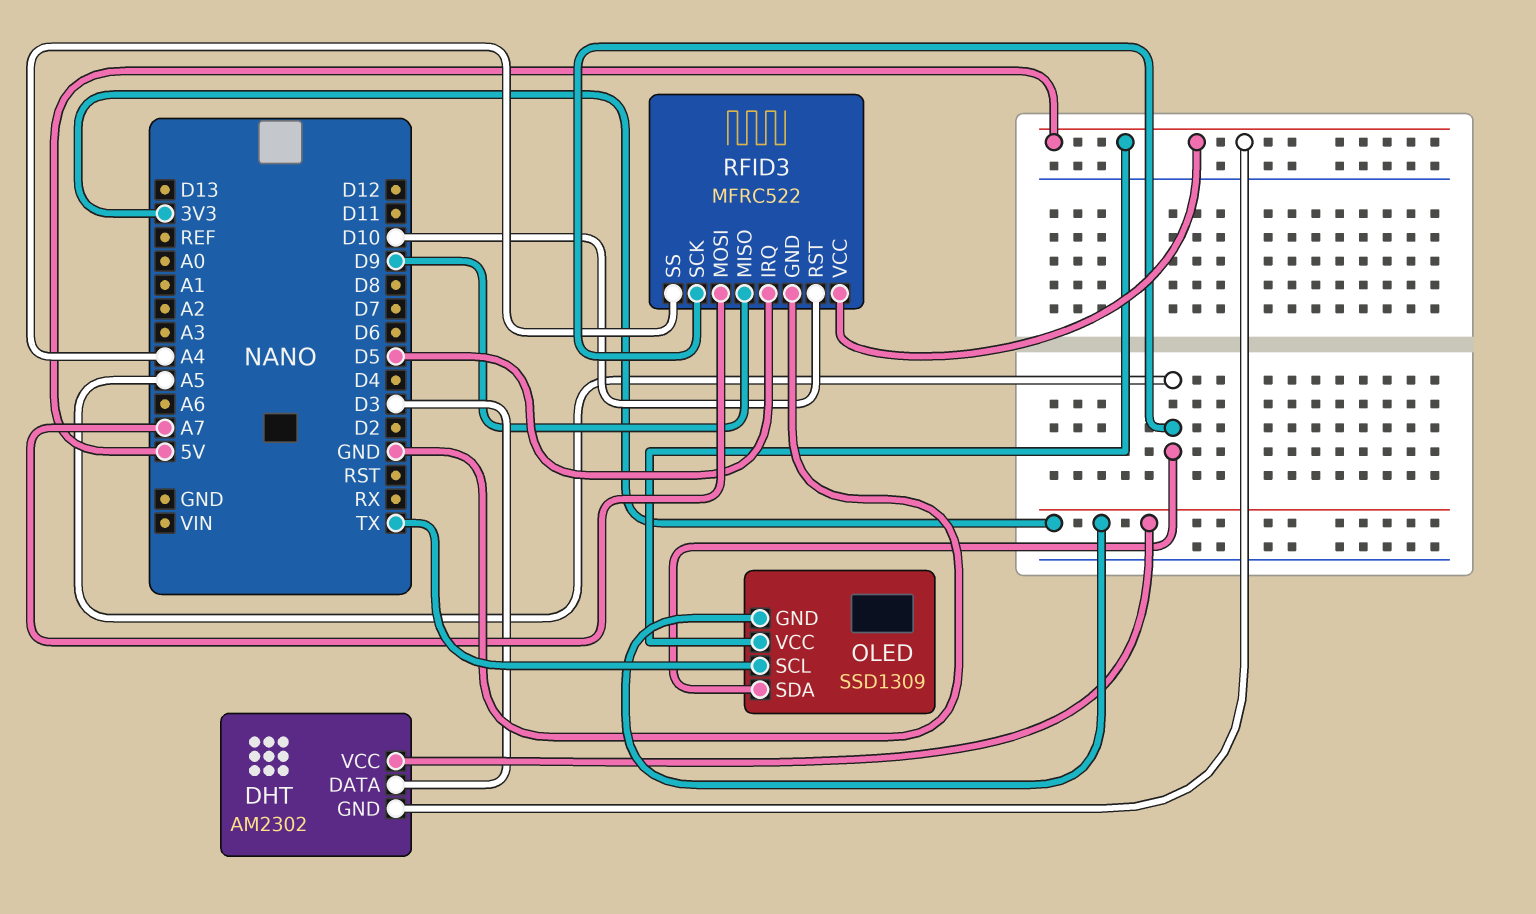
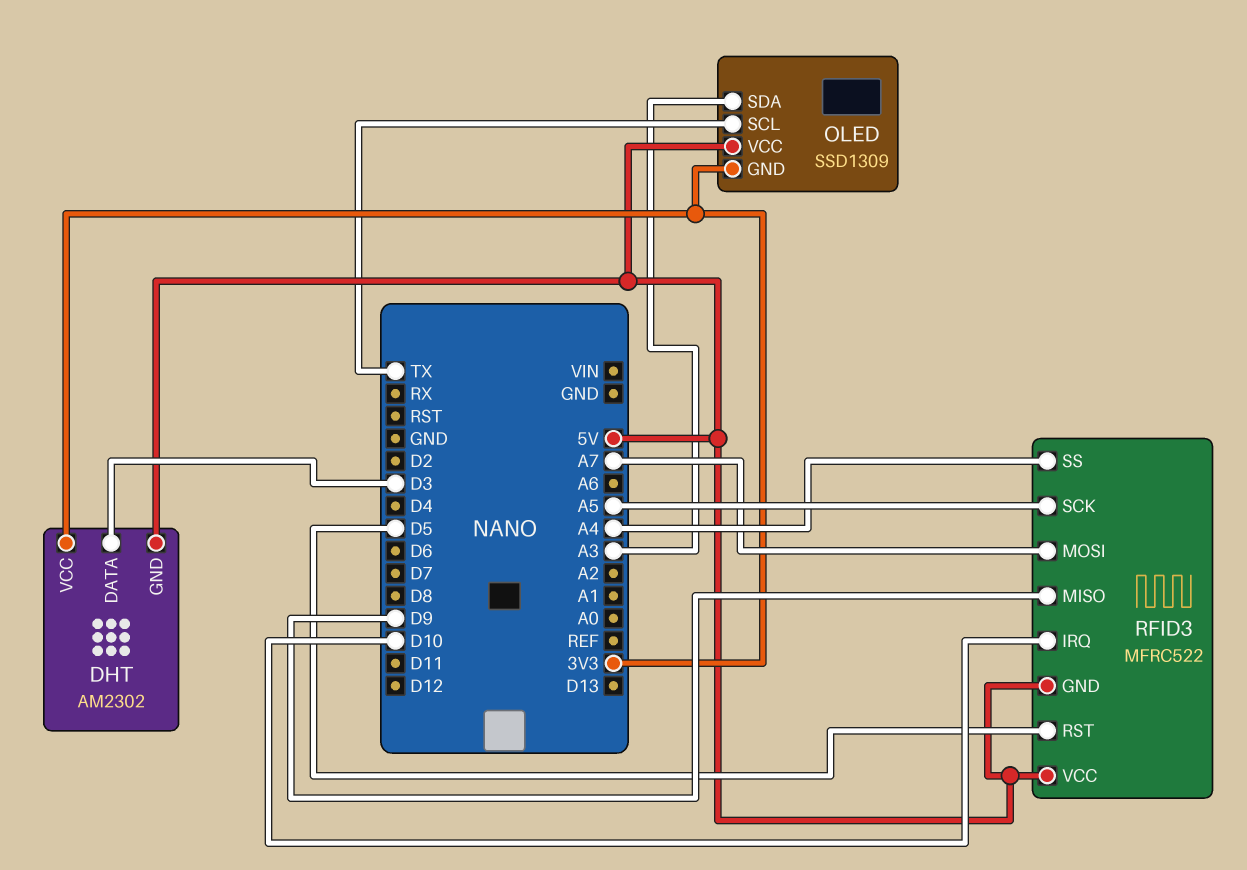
OLED pin SDA: A5 -> A3
RFID3 pin GND: GND -> 5V
RFID3 pin IRQ: D5 -> D10
RFID3 pin RST: D10 -> D5

